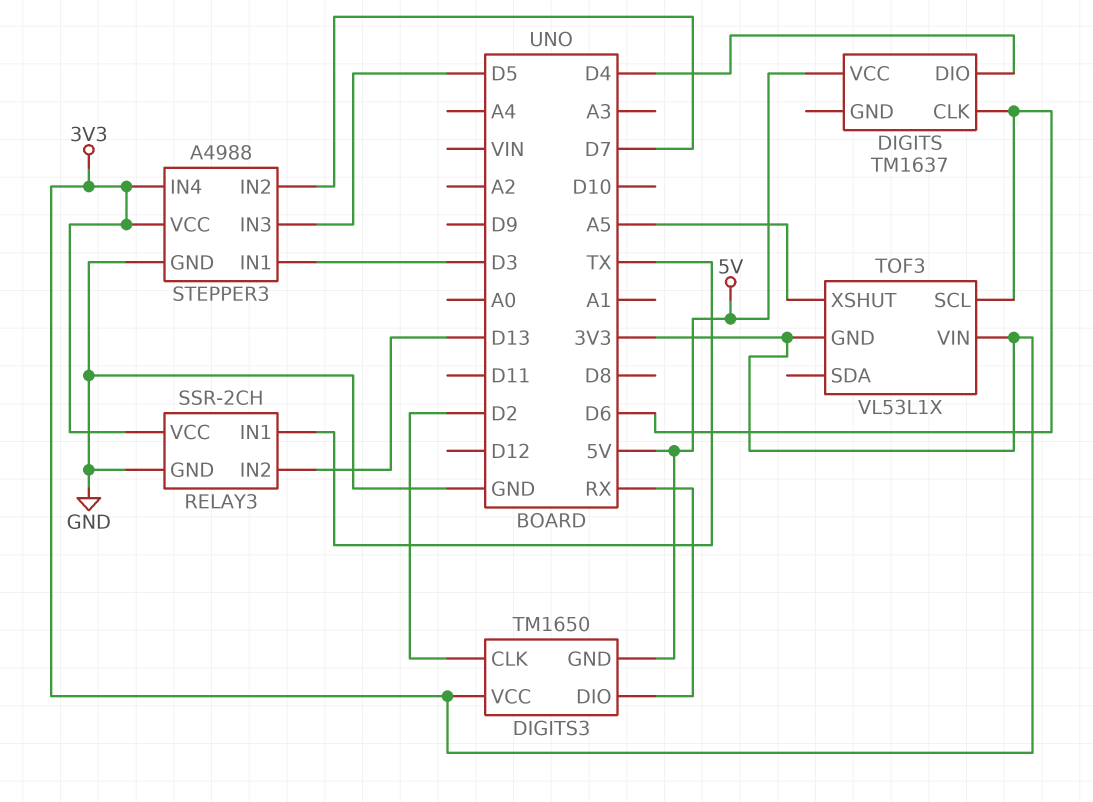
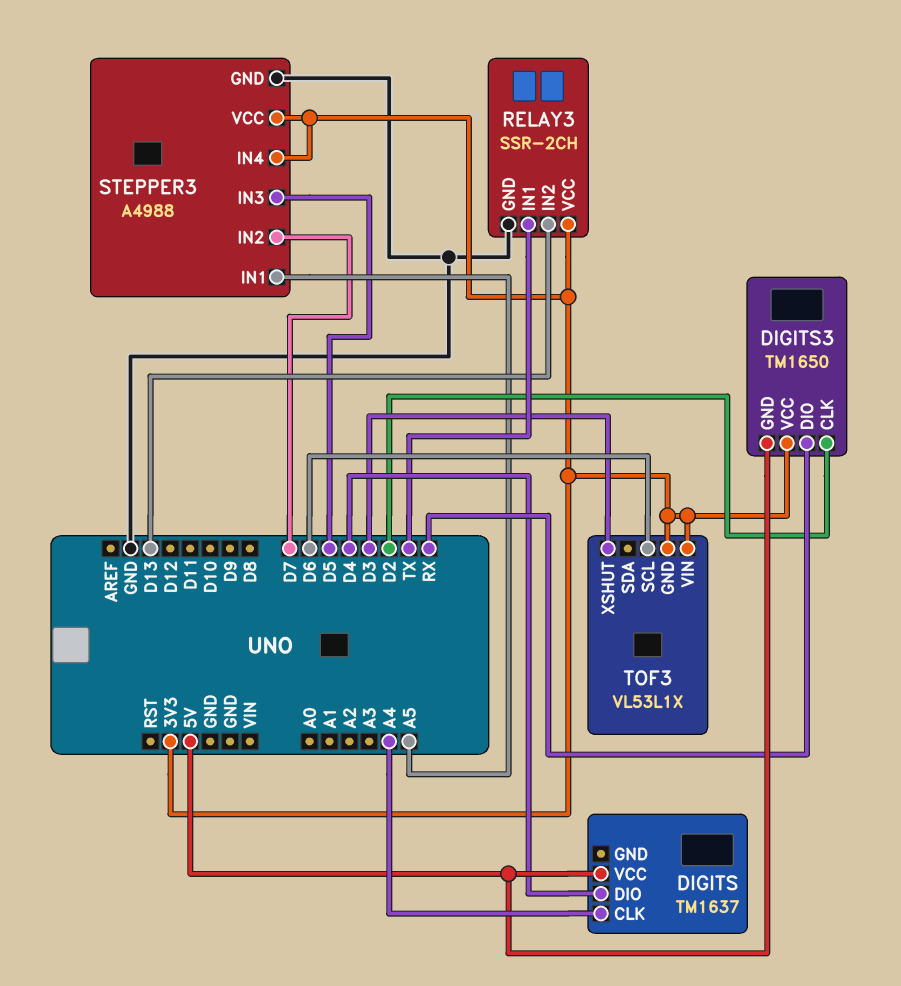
DIGITS pin CLK: D6 -> A4
STEPPER3 pin IN1: D3 -> A5
TOF3 pin XSHUT: A5 -> D3

